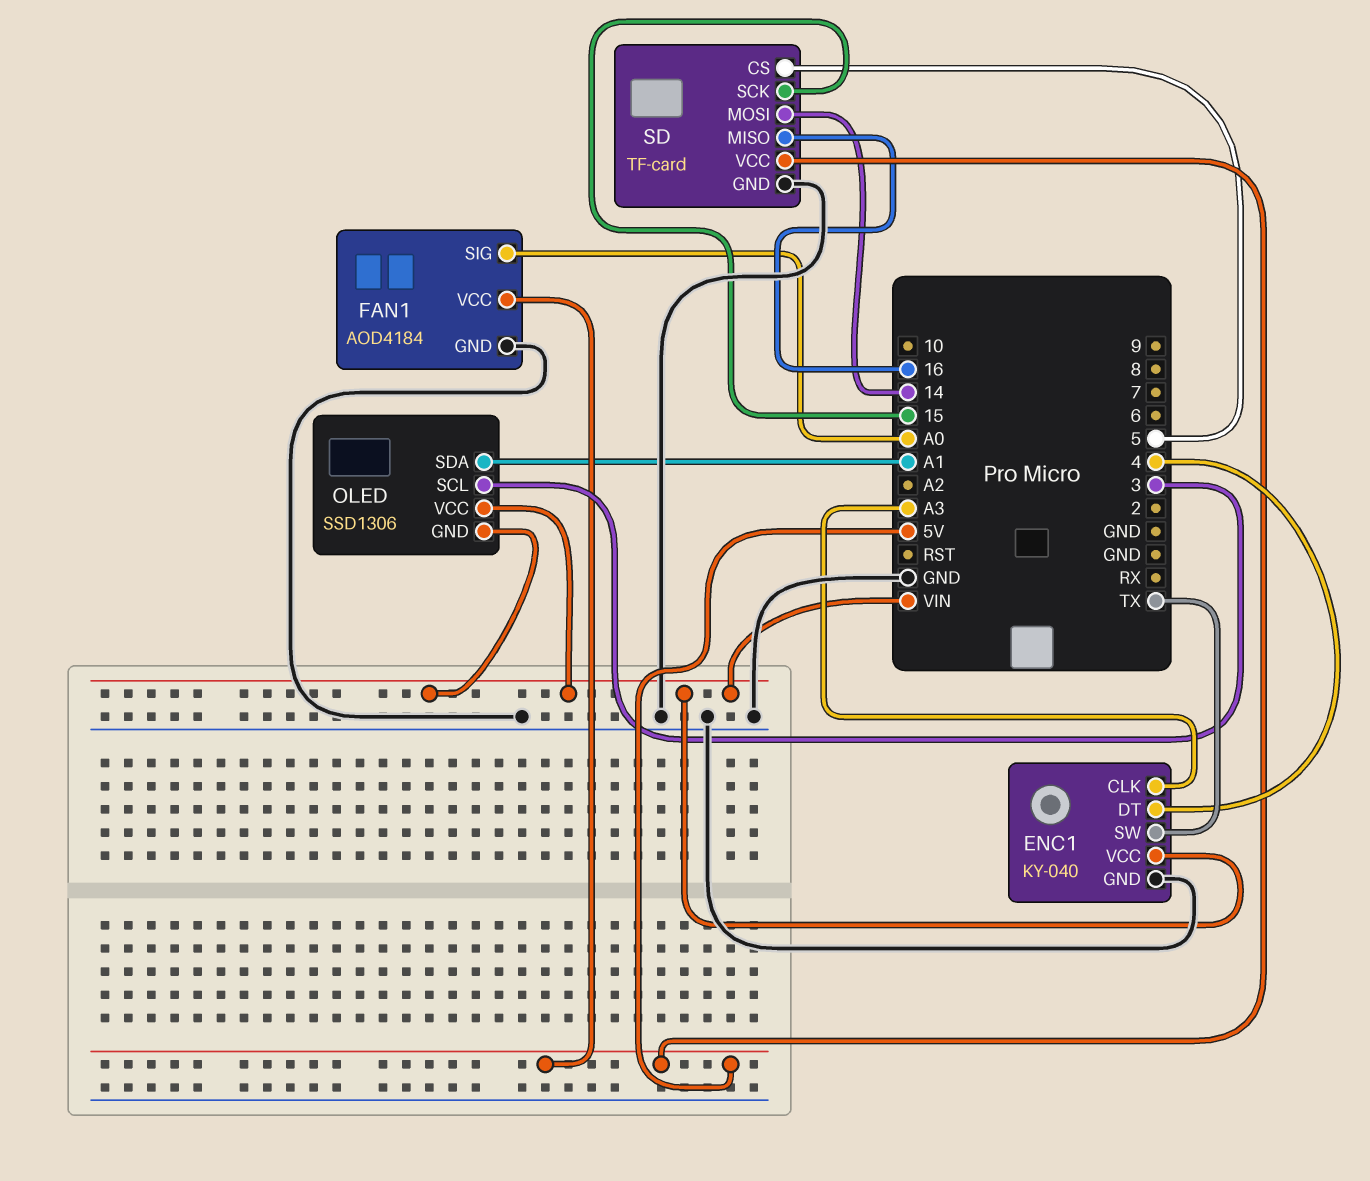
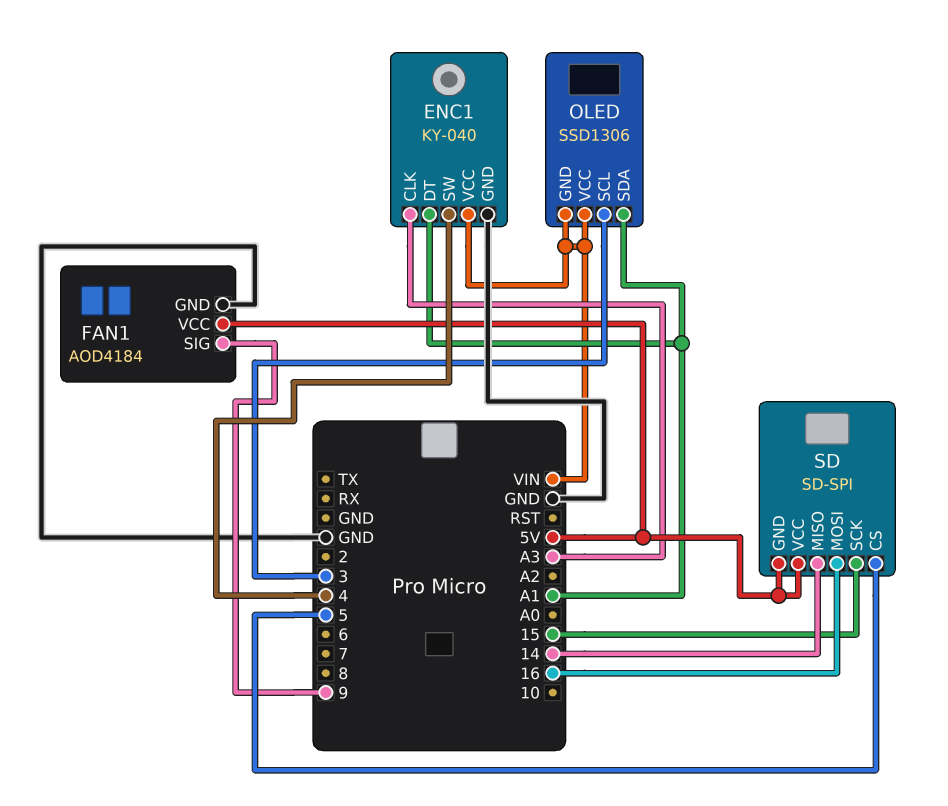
ENC1 pin DT: 4 -> A1
ENC1 pin SW: TX -> 4
FAN1 pin SIG: A0 -> 9
SD: TF-card -> SD-SPI
SD pin GND: GND -> 5V
SD pin MISO: 16 -> 14
SD pin MOSI: 14 -> 16

